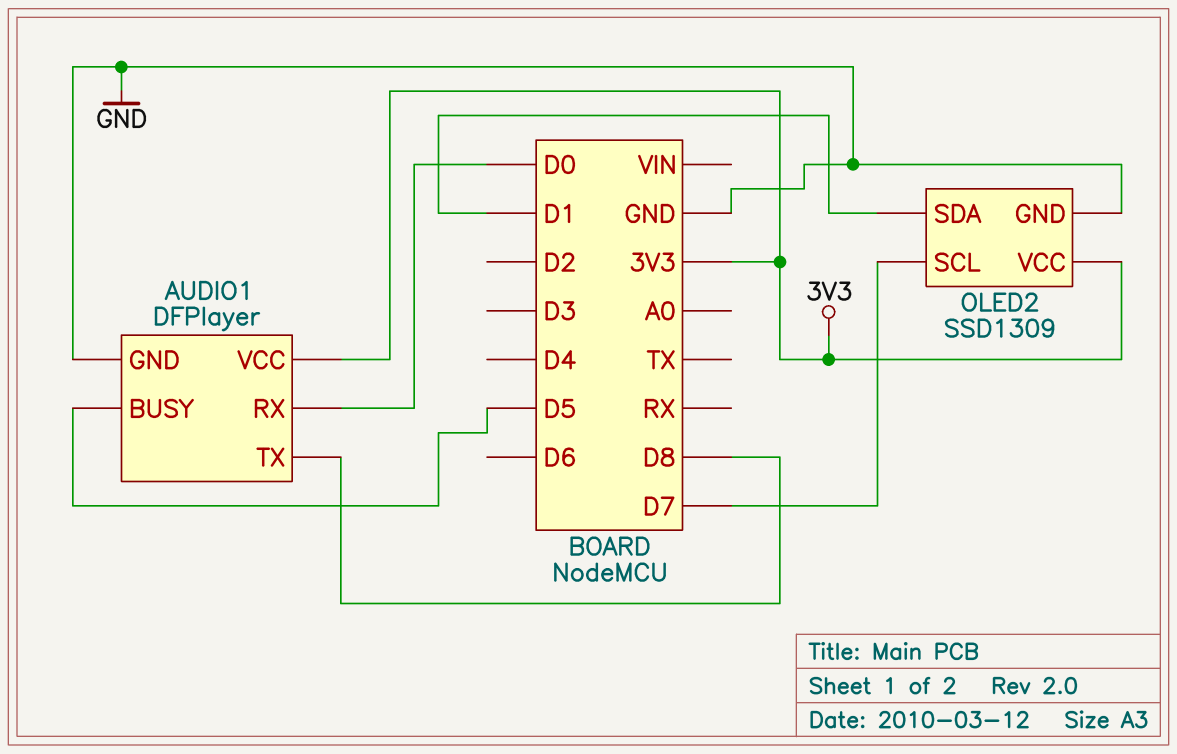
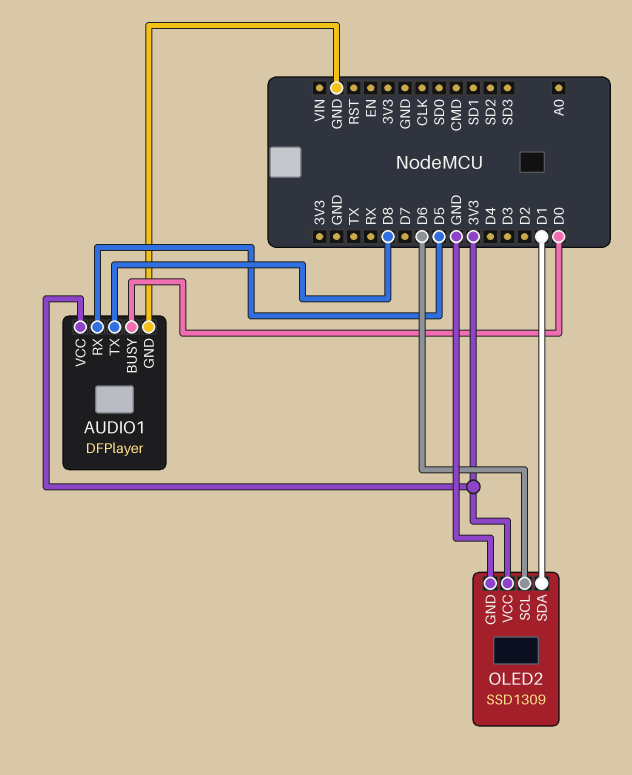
AUDIO1 pin BUSY: D5 -> D0
AUDIO1 pin RX: D0 -> D5
OLED2 pin SCL: D7 -> D6

